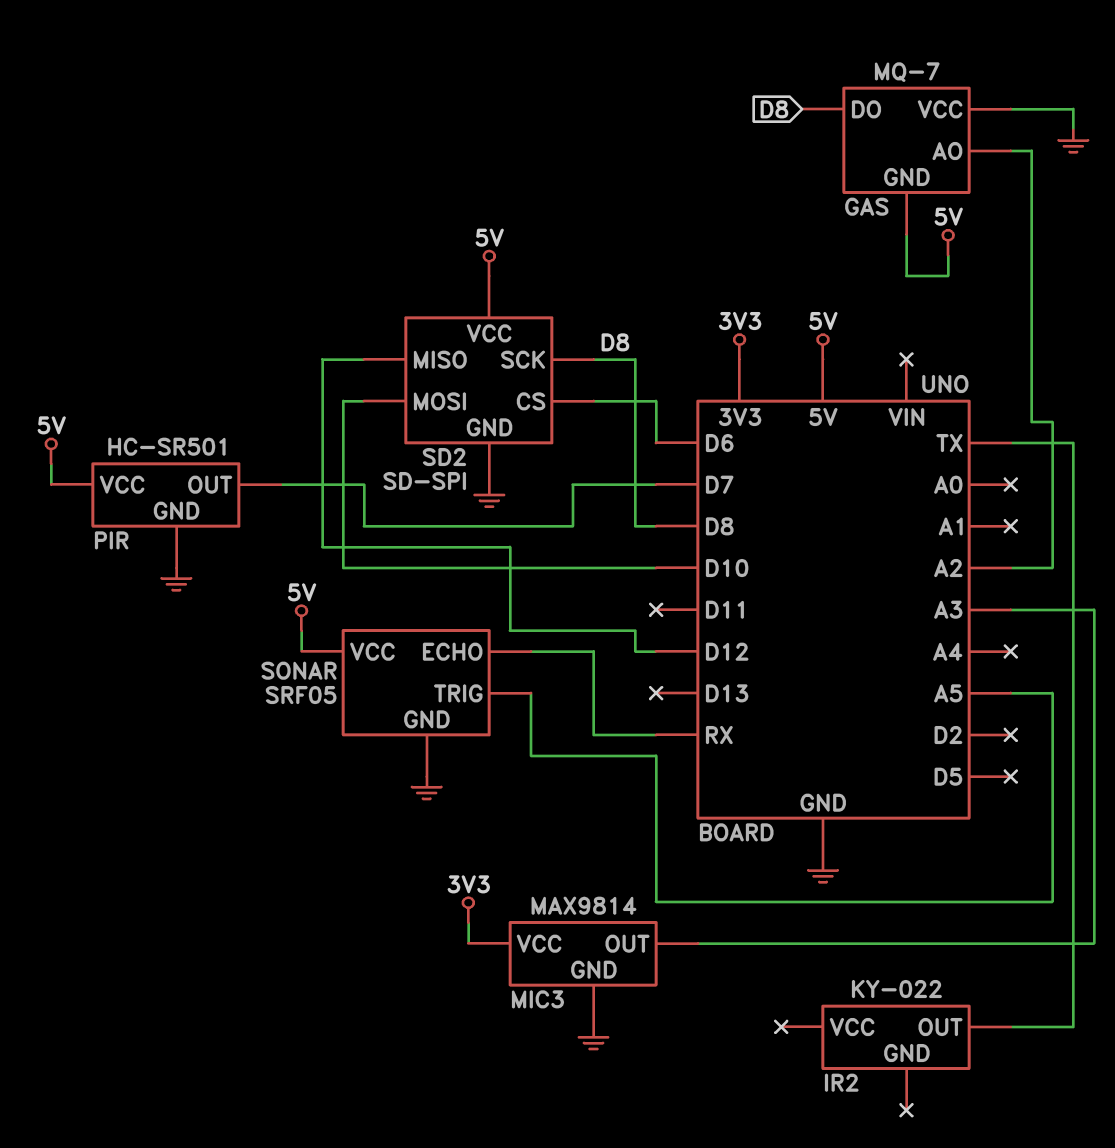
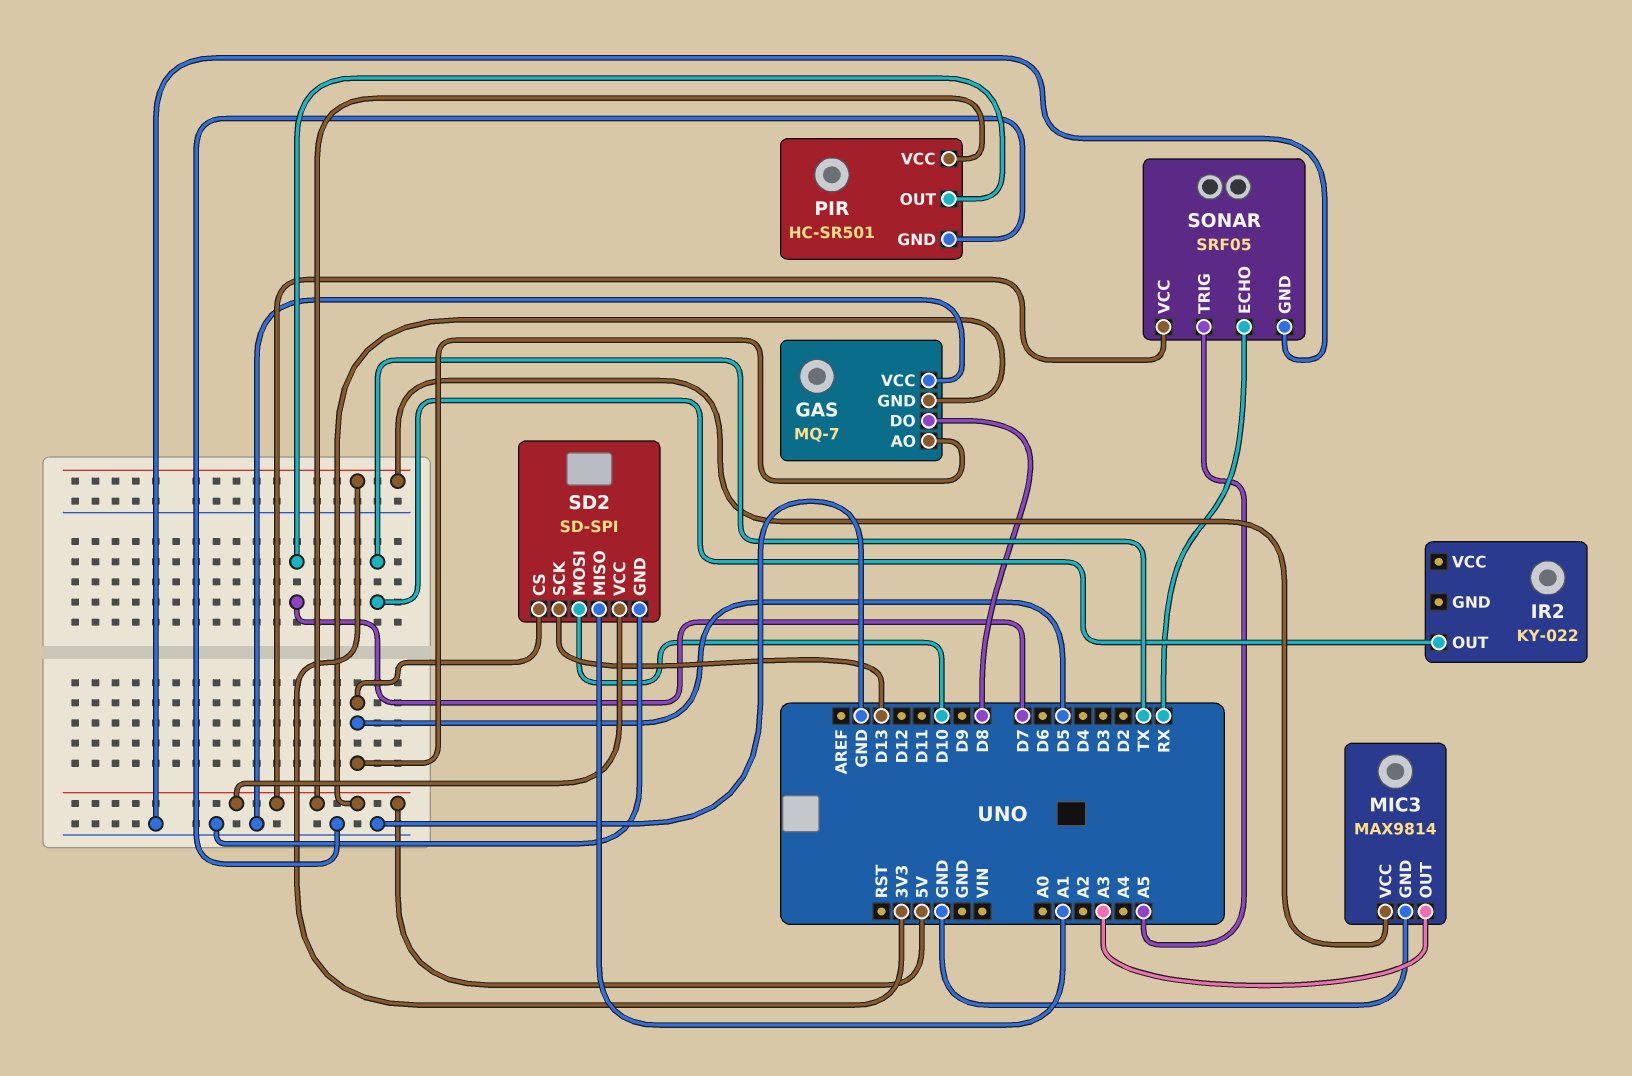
GAS pin AO: A2 -> D5
SD2 pin CS: D6 -> D5
SD2 pin MISO: D12 -> A1
SD2 pin SCK: D8 -> D13

